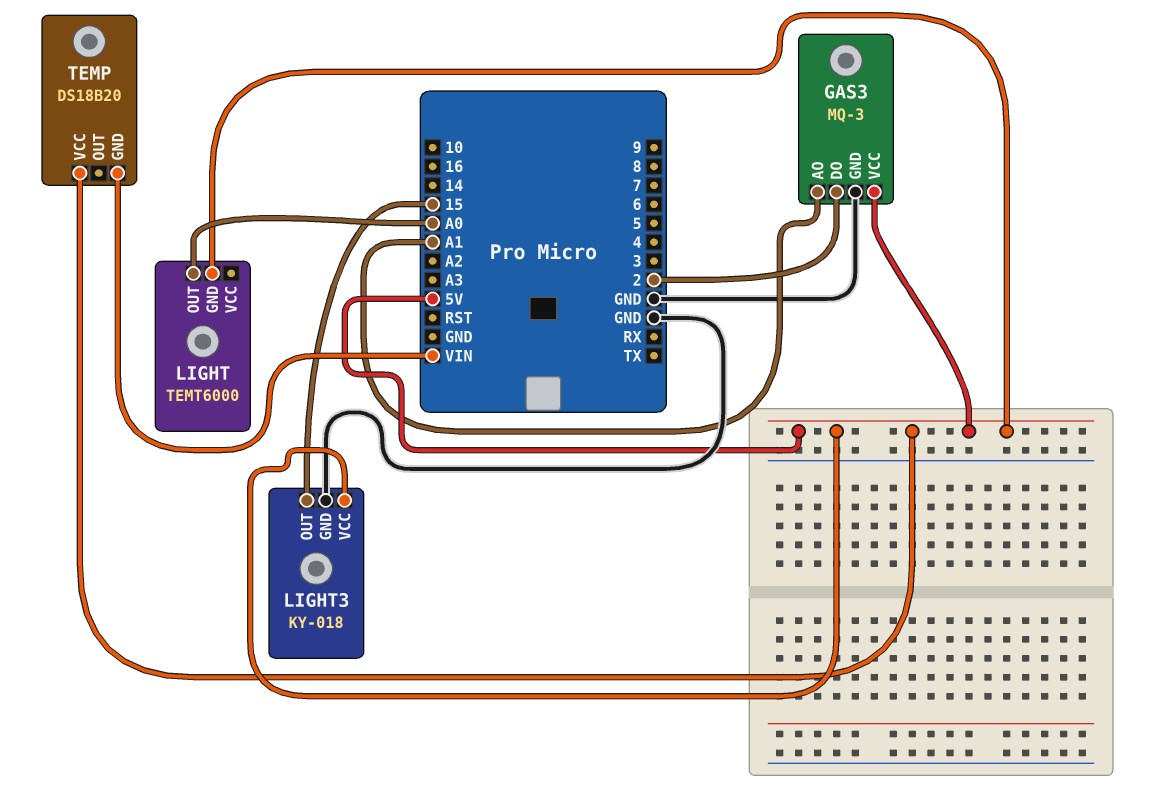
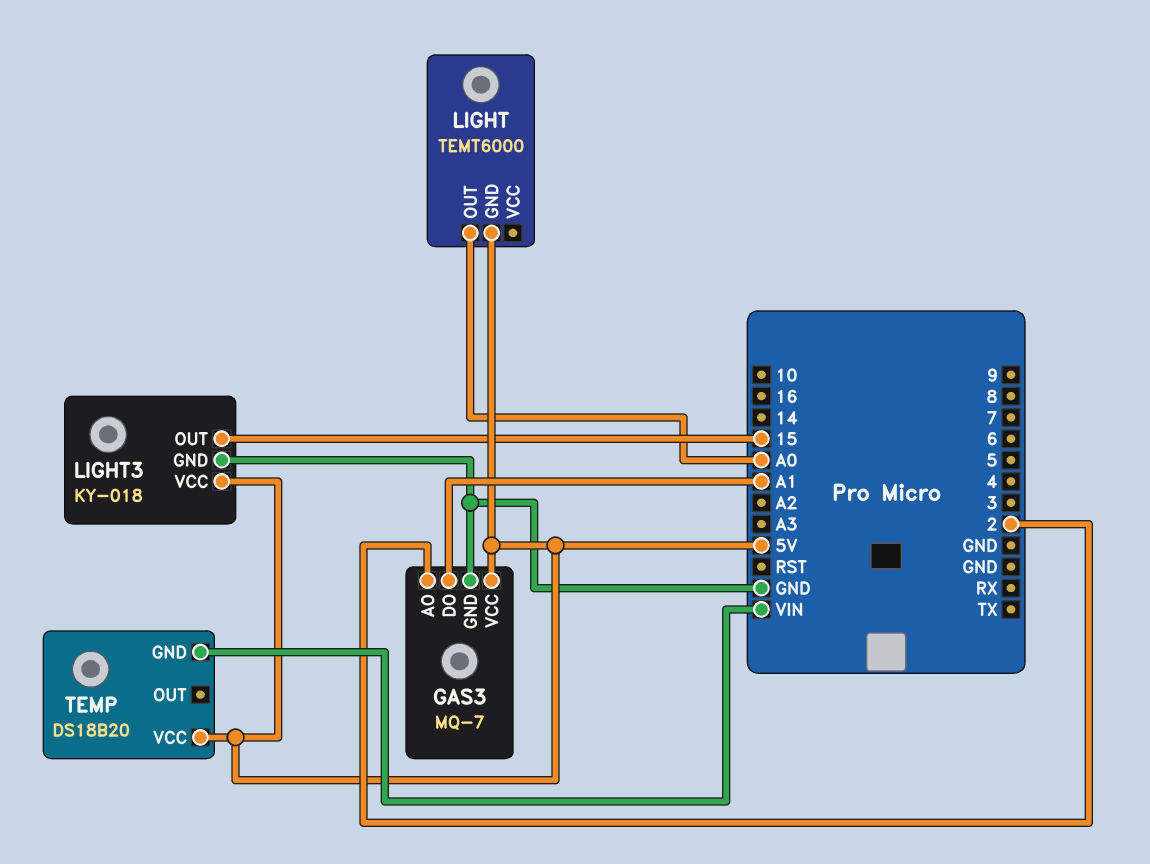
GAS3: MQ-3 -> MQ-7
GAS3 pin AO: A1 -> 2
GAS3 pin DO: 2 -> A1

